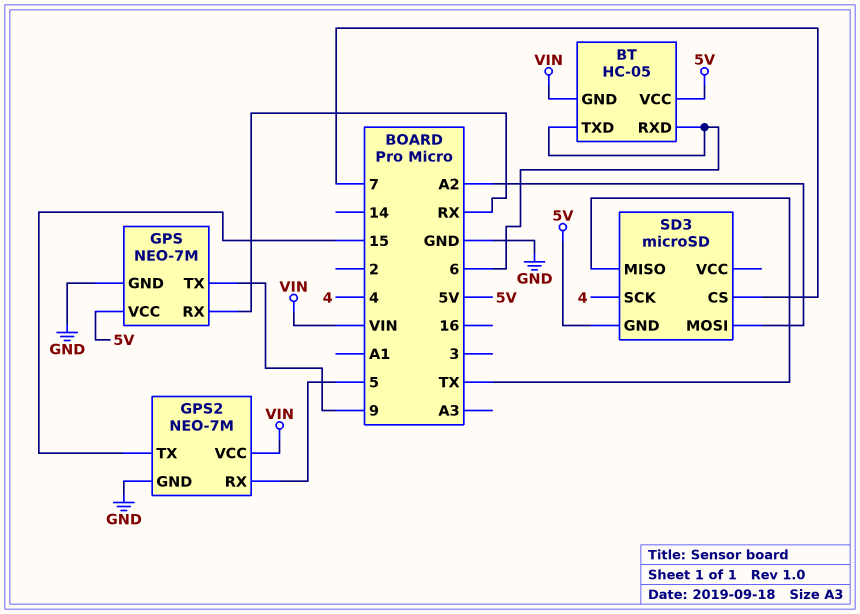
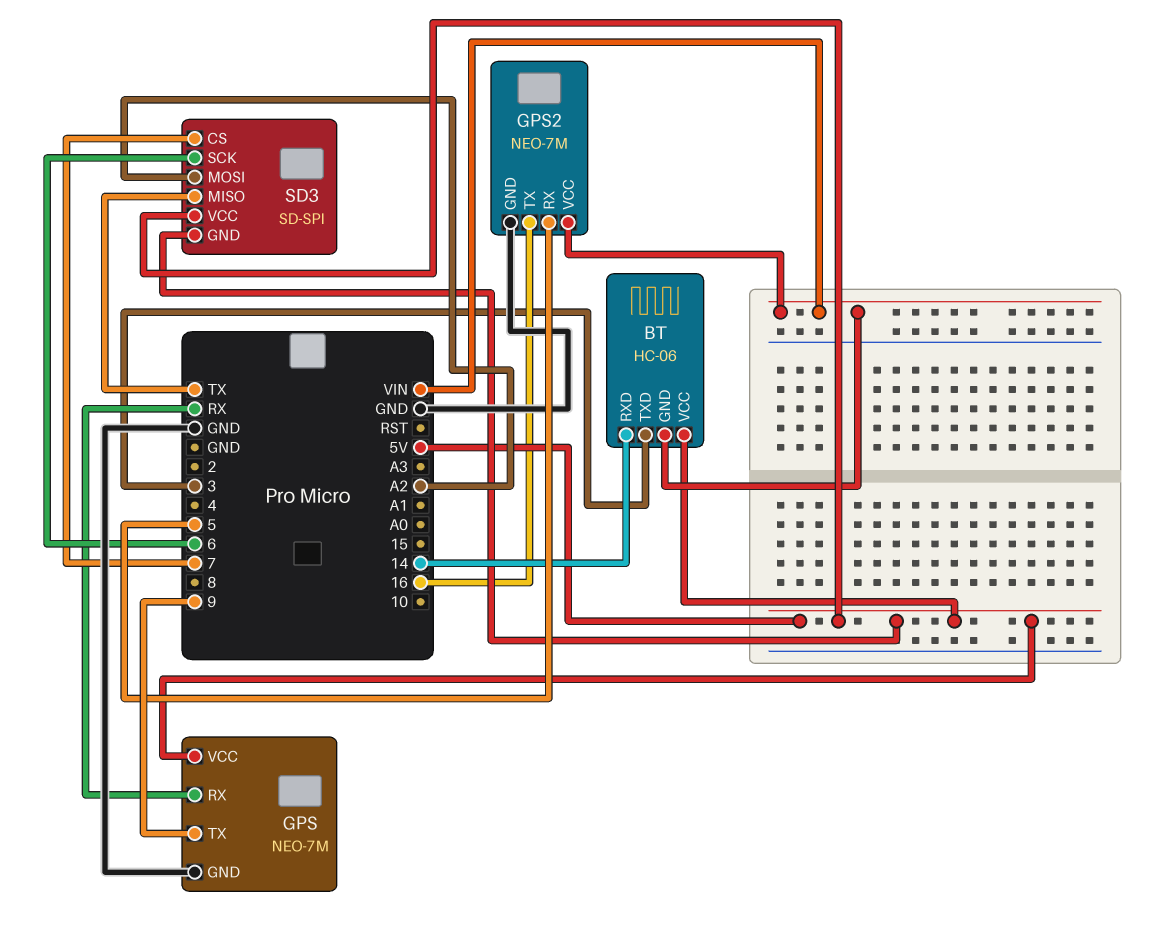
BT: HC-05 -> HC-06
BT pin RXD: 6 -> 14
BT pin TXD: 6 -> 3
GPS2 pin TX: 15 -> 16
SD3: microSD -> SD-SPI
SD3 pin SCK: 4 -> 6
SD3 pin VCC: none -> 5V

